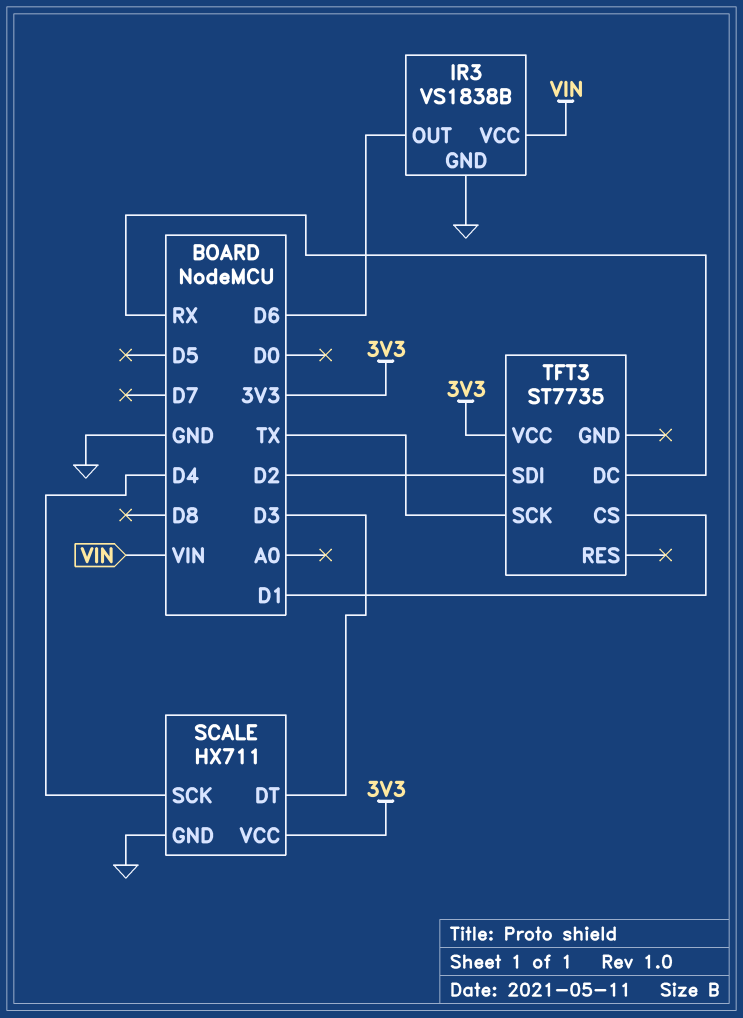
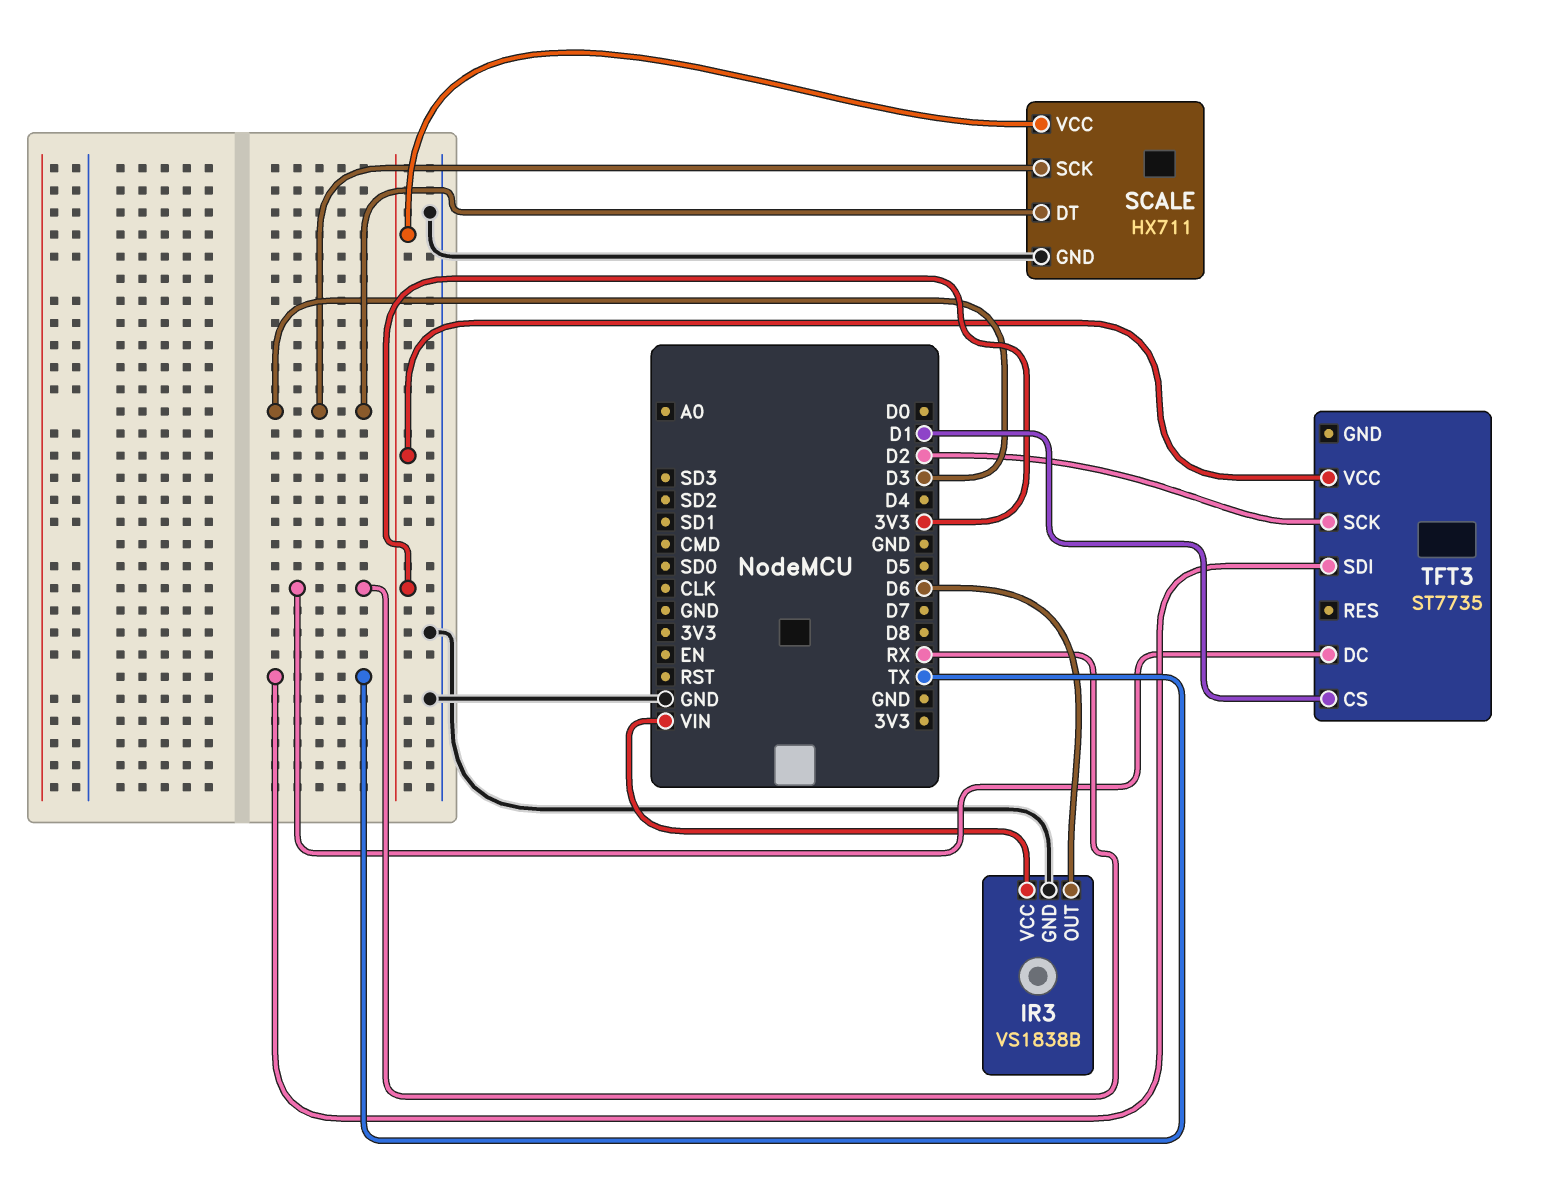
SCALE pin SCK: D4 -> D3
TFT3 pin SCK: TX -> D2
TFT3 pin SDI: D2 -> TX

